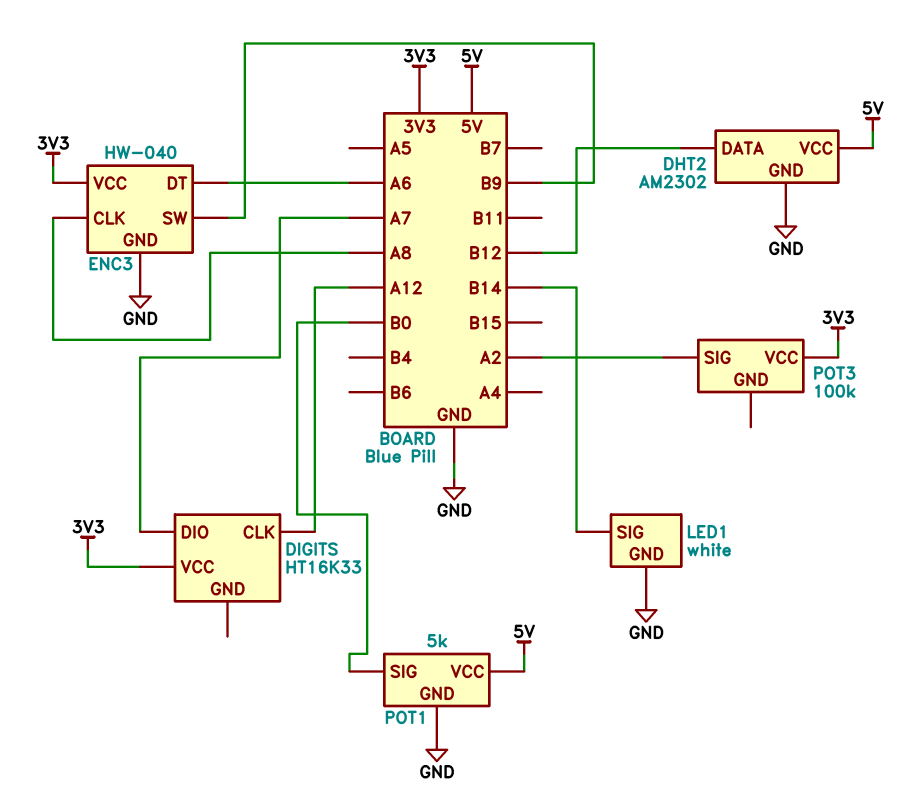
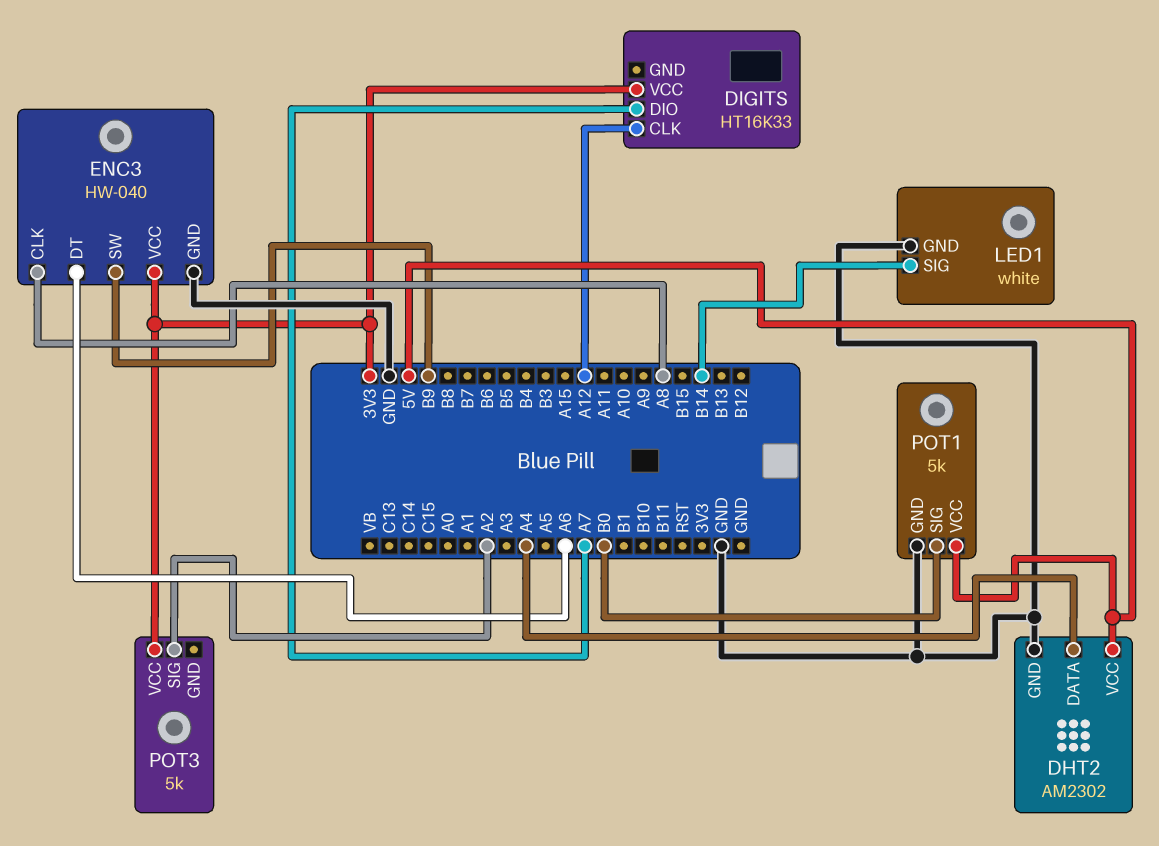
DHT2 pin DATA: B12 -> A4
POT3: 100k -> 5k

